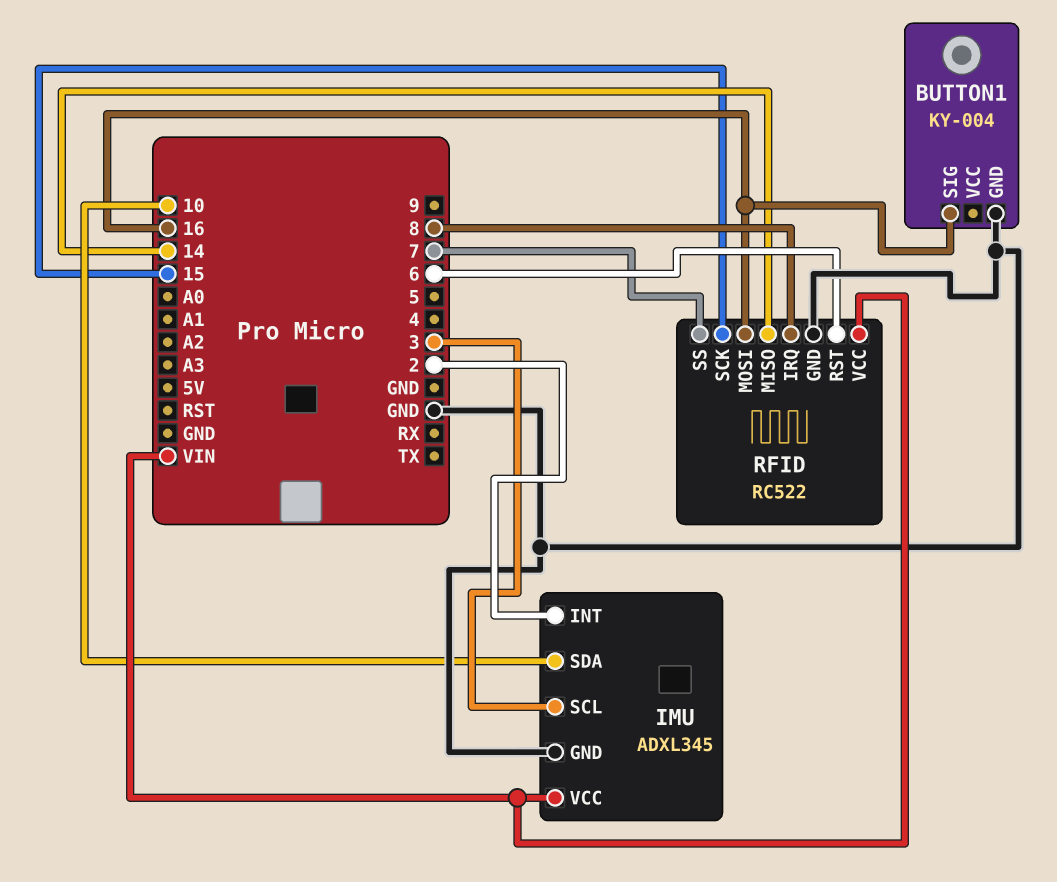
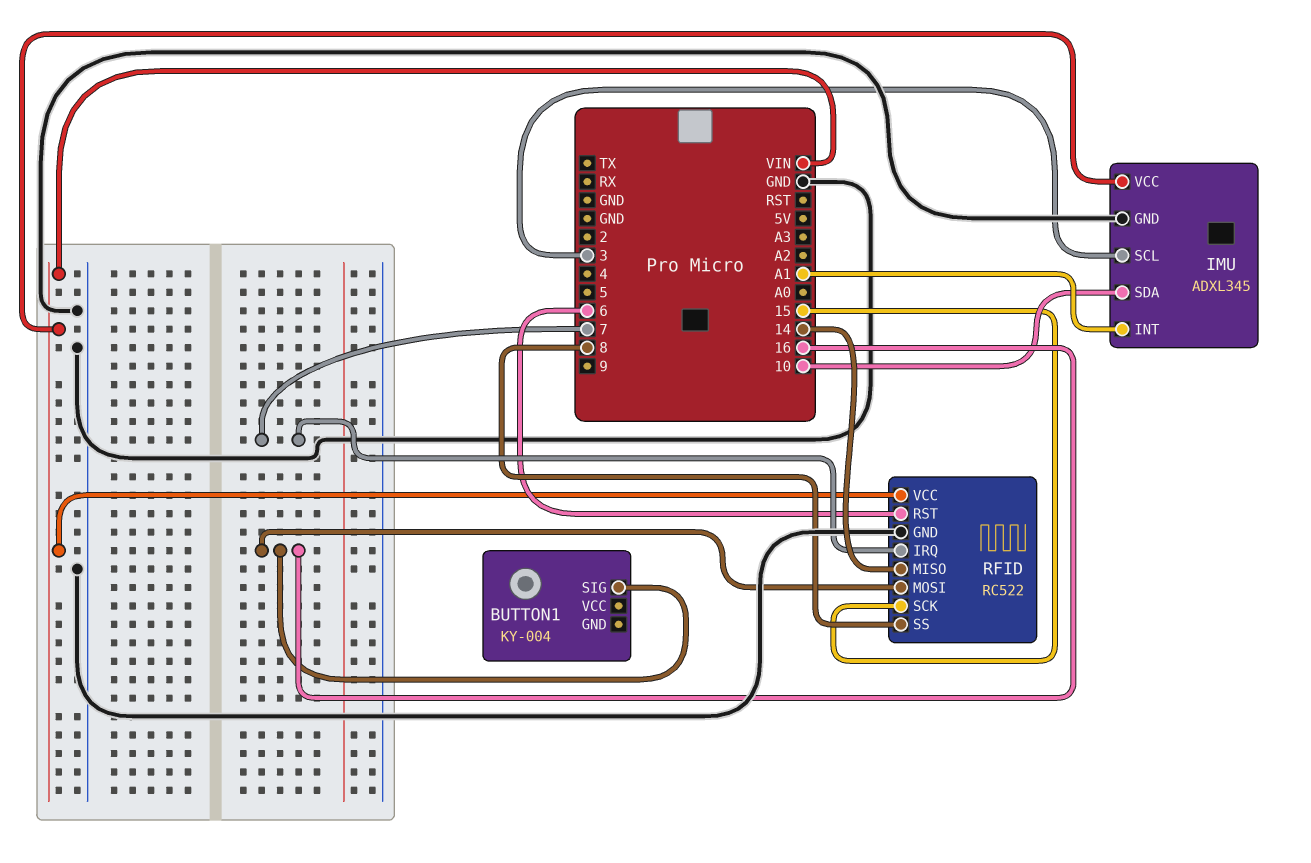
BUTTON1 pin GND: GND -> none
IMU pin INT: 2 -> A1
RFID pin IRQ: 8 -> 7
RFID pin SS: 7 -> 8

